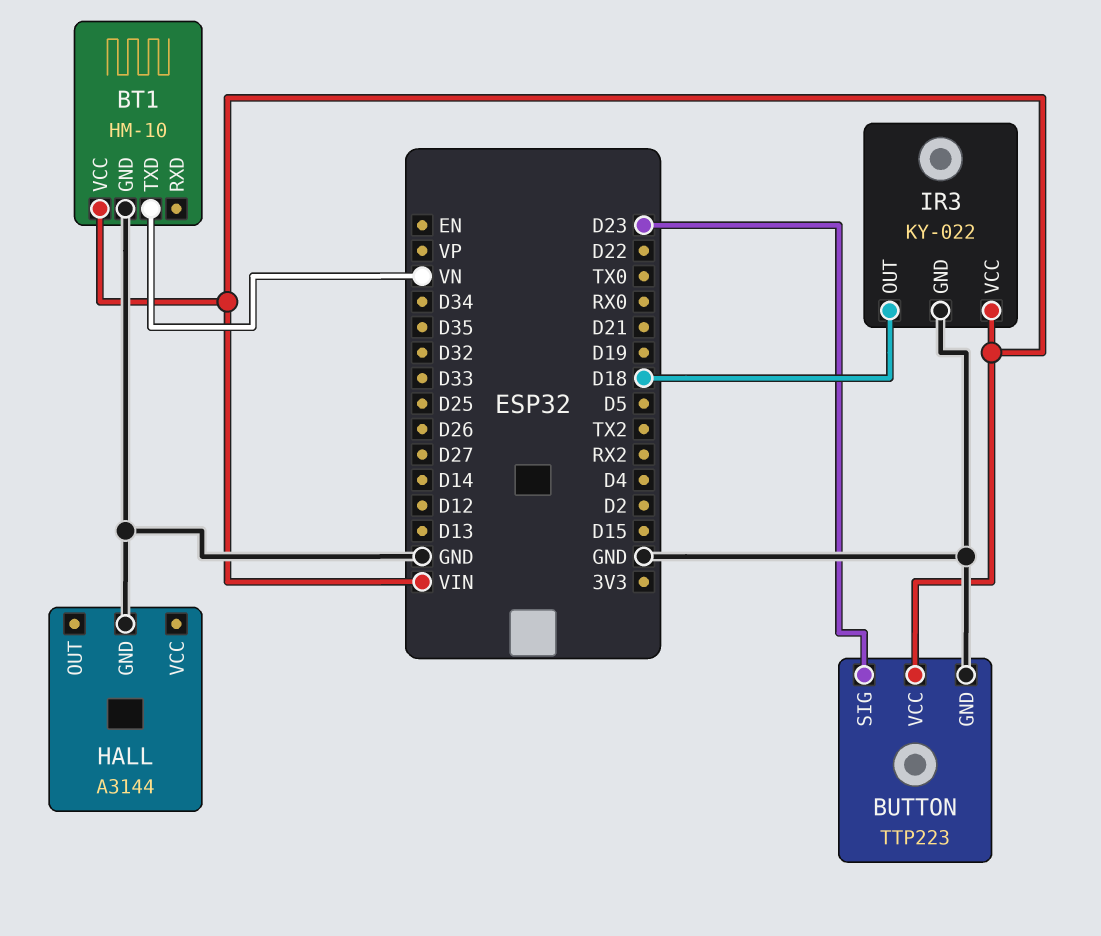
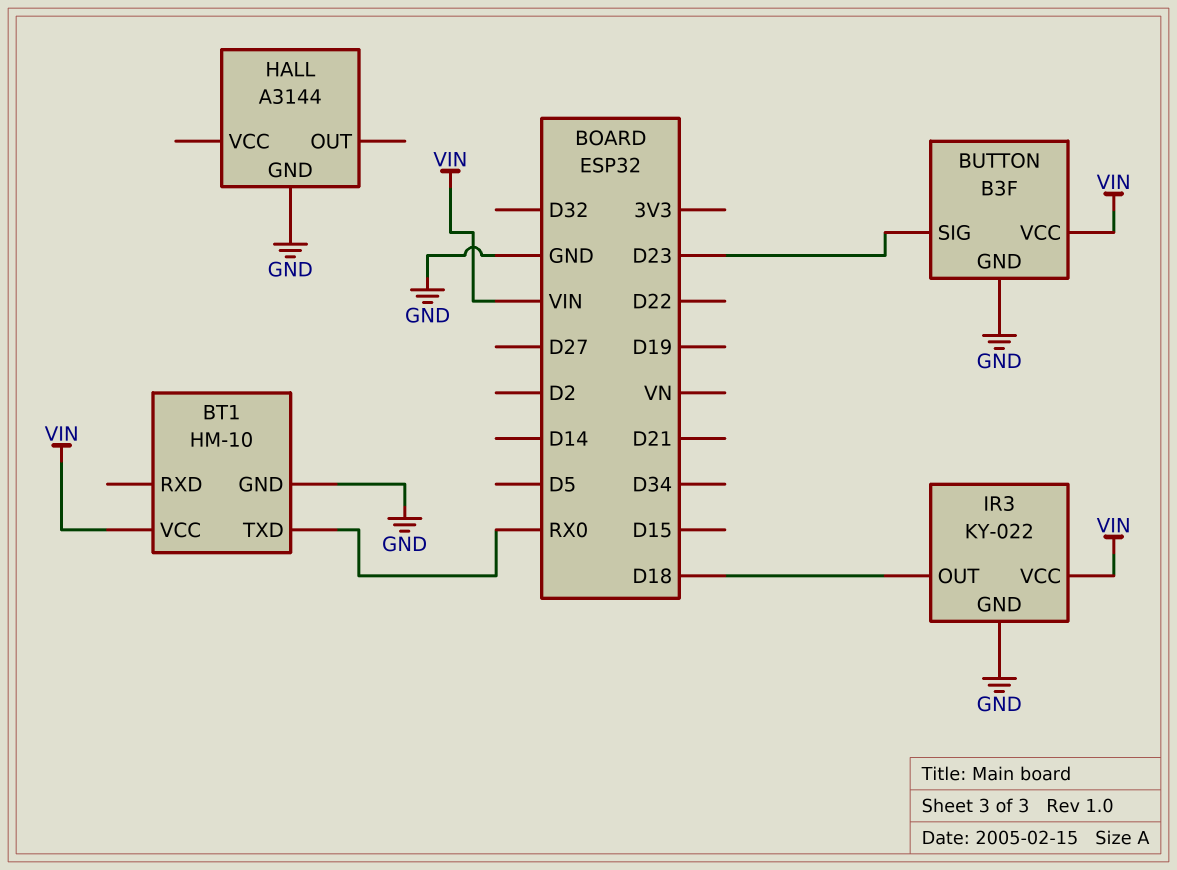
BT1 pin TXD: VN -> RX0
BUTTON: TTP223 -> B3F

